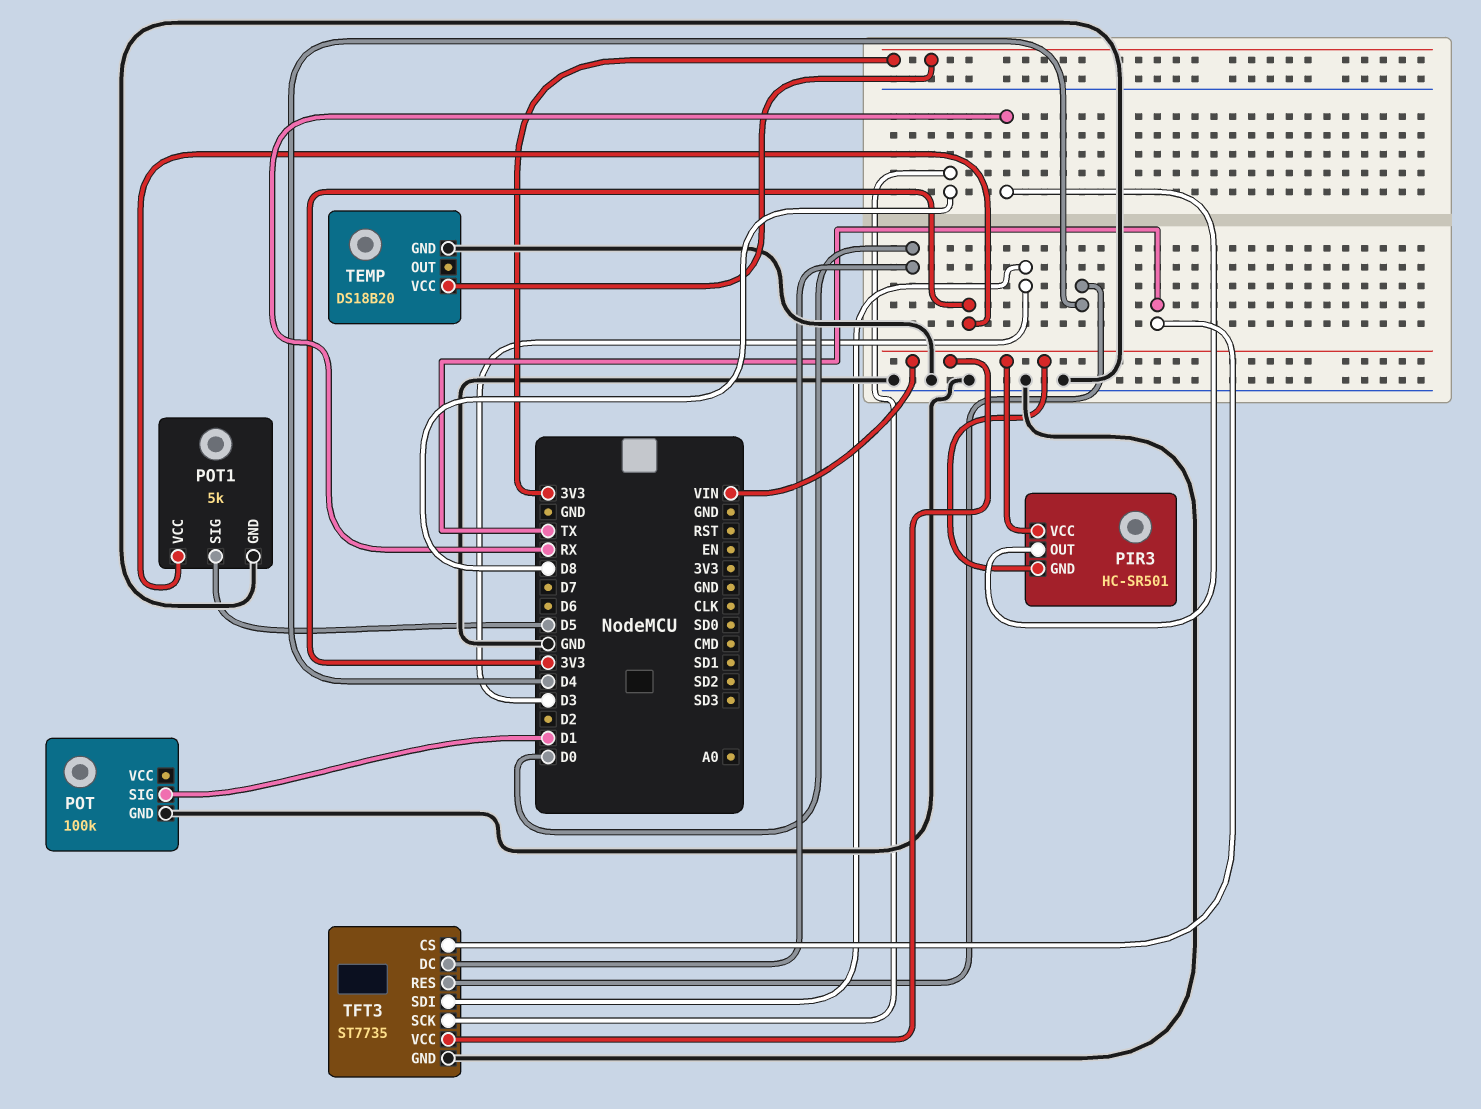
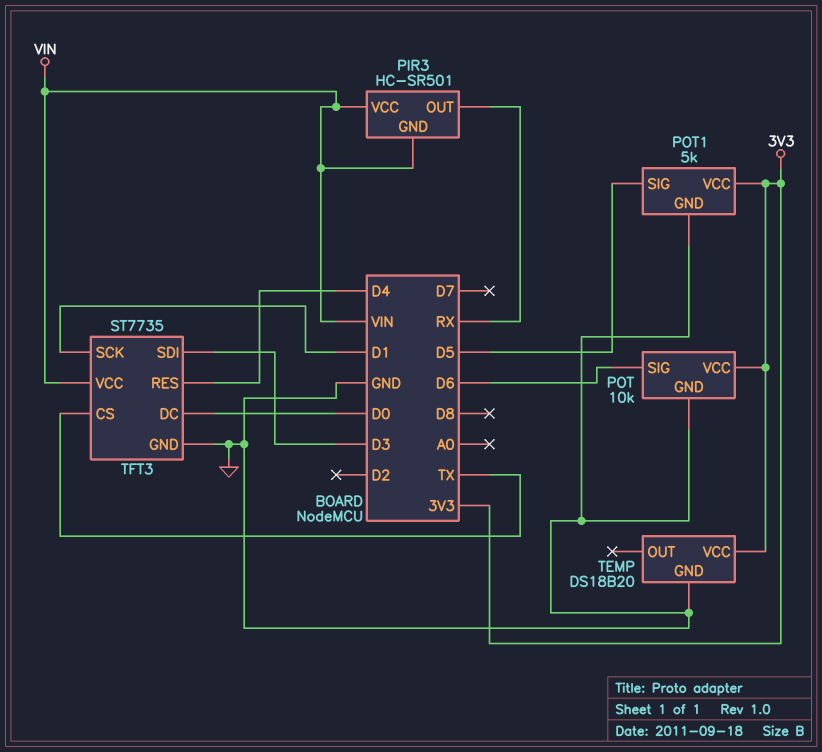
POT: 100k -> 10k
POT pin SIG: D1 -> D6
POT pin VCC: none -> 3V3
TFT3 pin SCK: D8 -> D1

